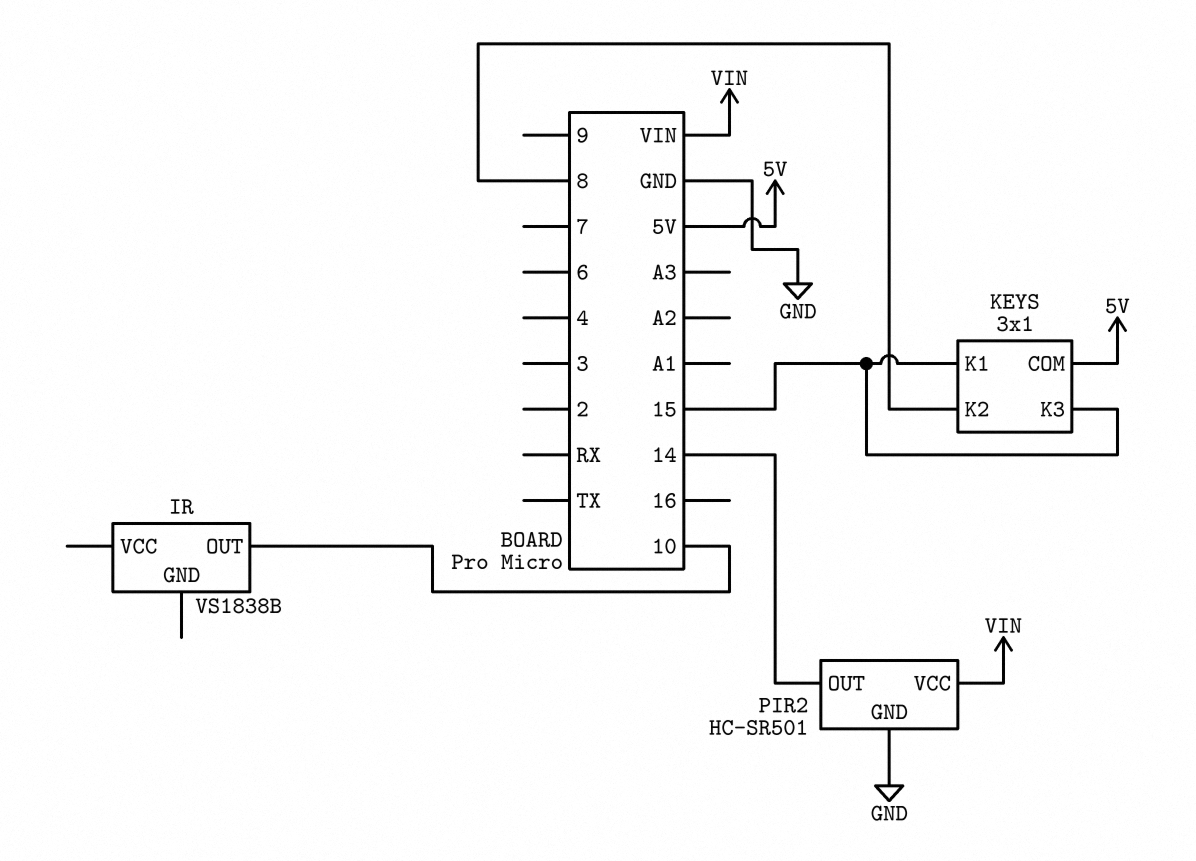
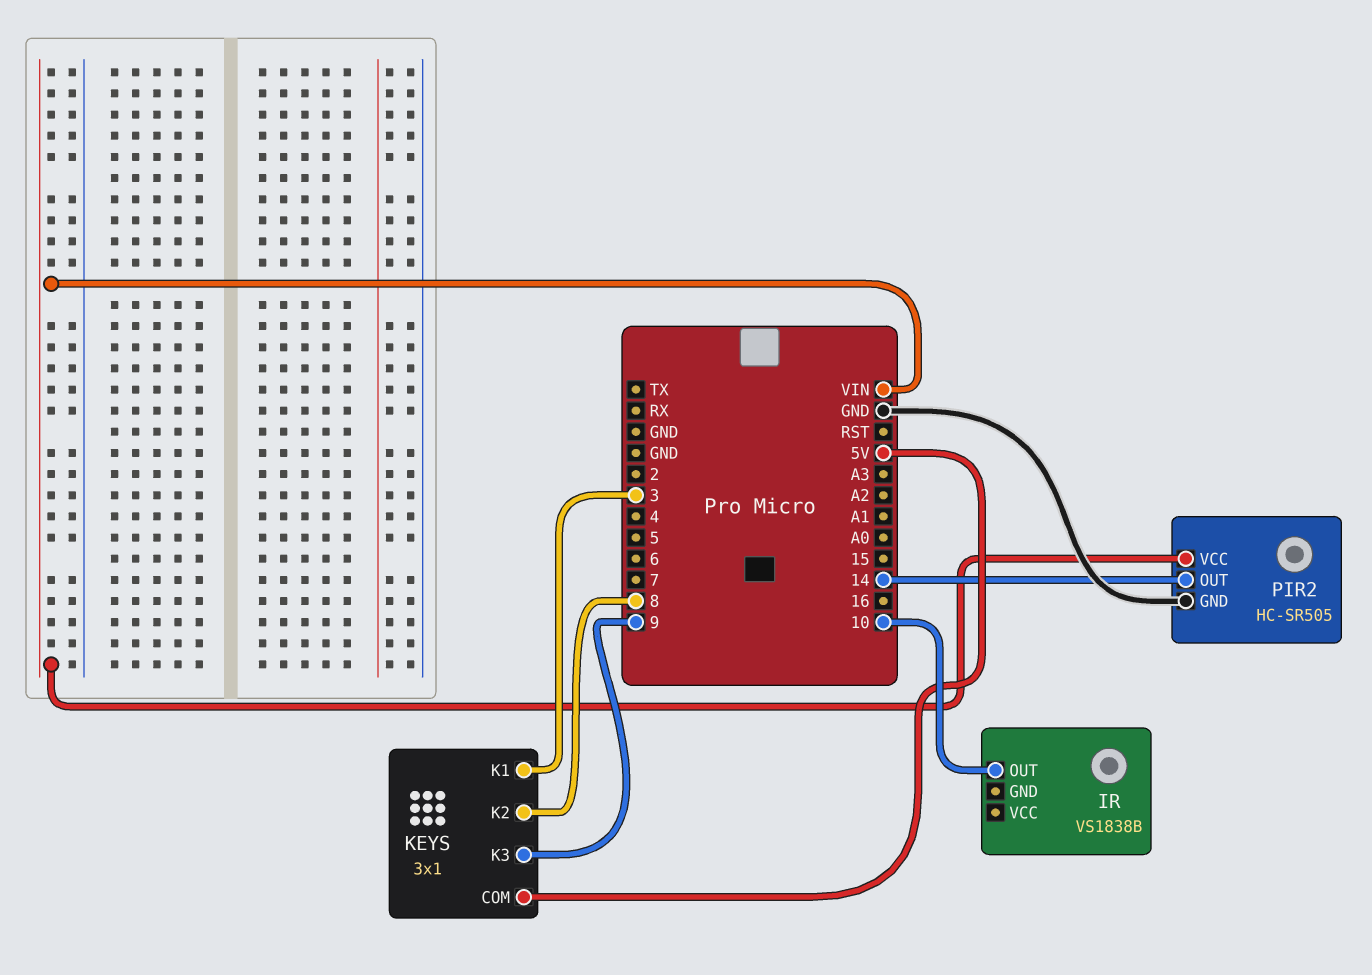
KEYS pin K1: 15 -> 3
KEYS pin K3: 15 -> 9
PIR2: HC-SR501 -> HC-SR505

